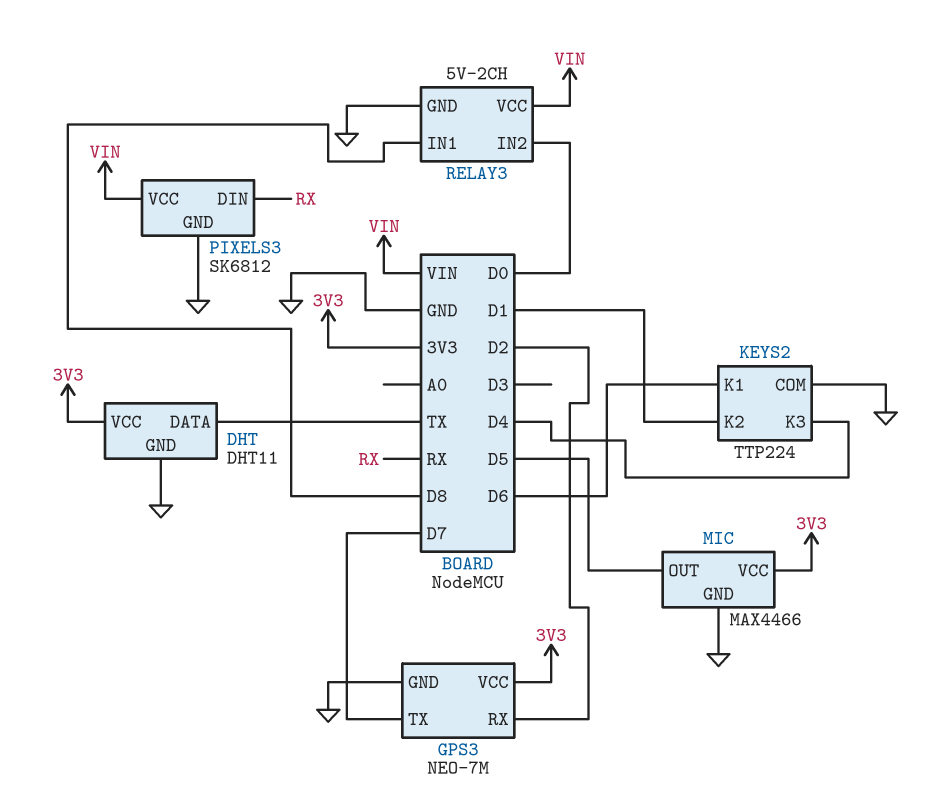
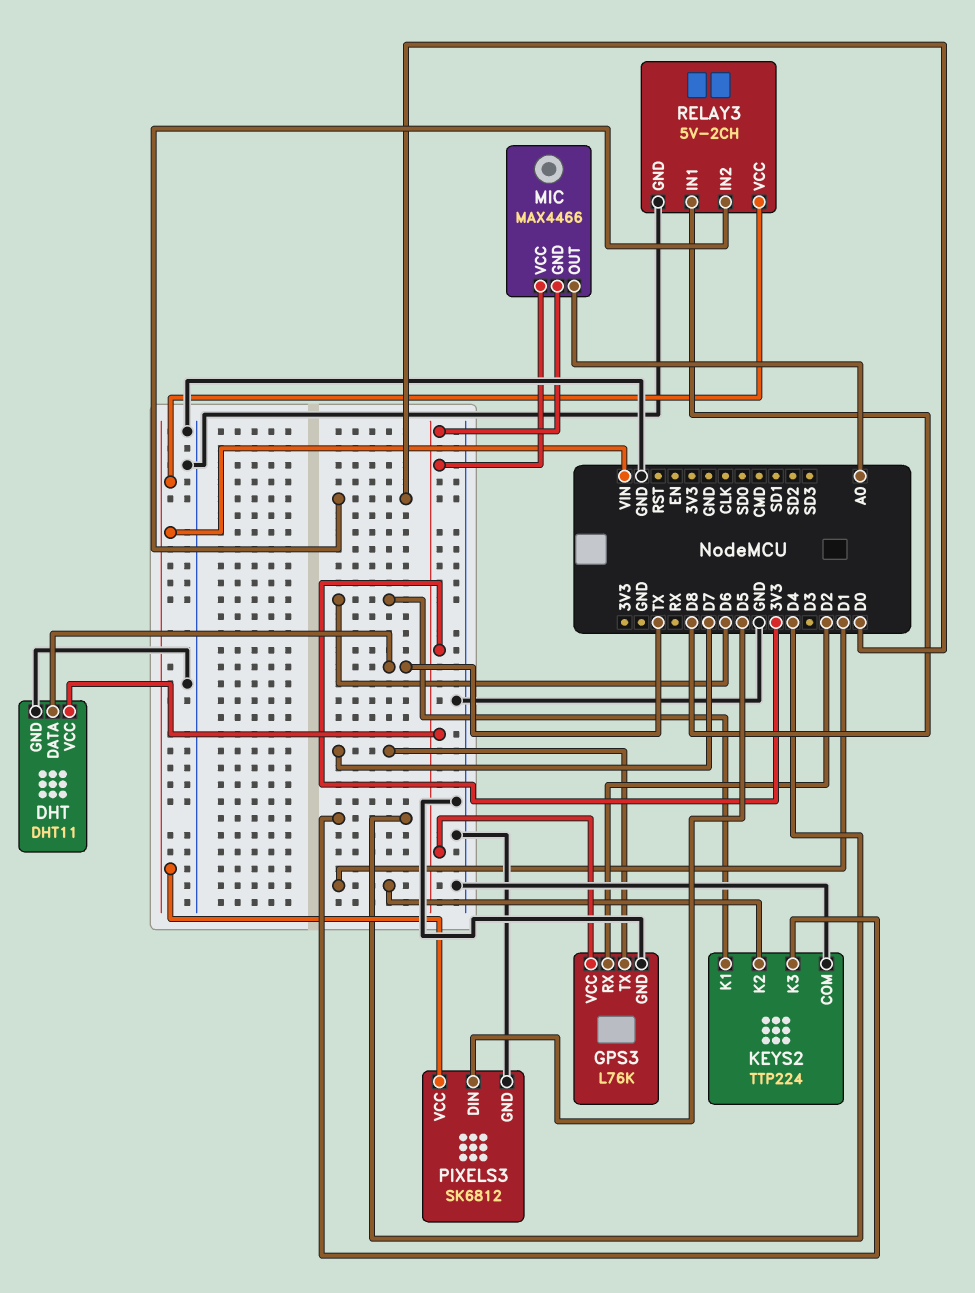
GPS3: NEO-7M -> L76K
MIC pin GND: GND -> 3V3
MIC pin OUT: D5 -> A0
PIXELS3 pin DIN: RX -> D5

